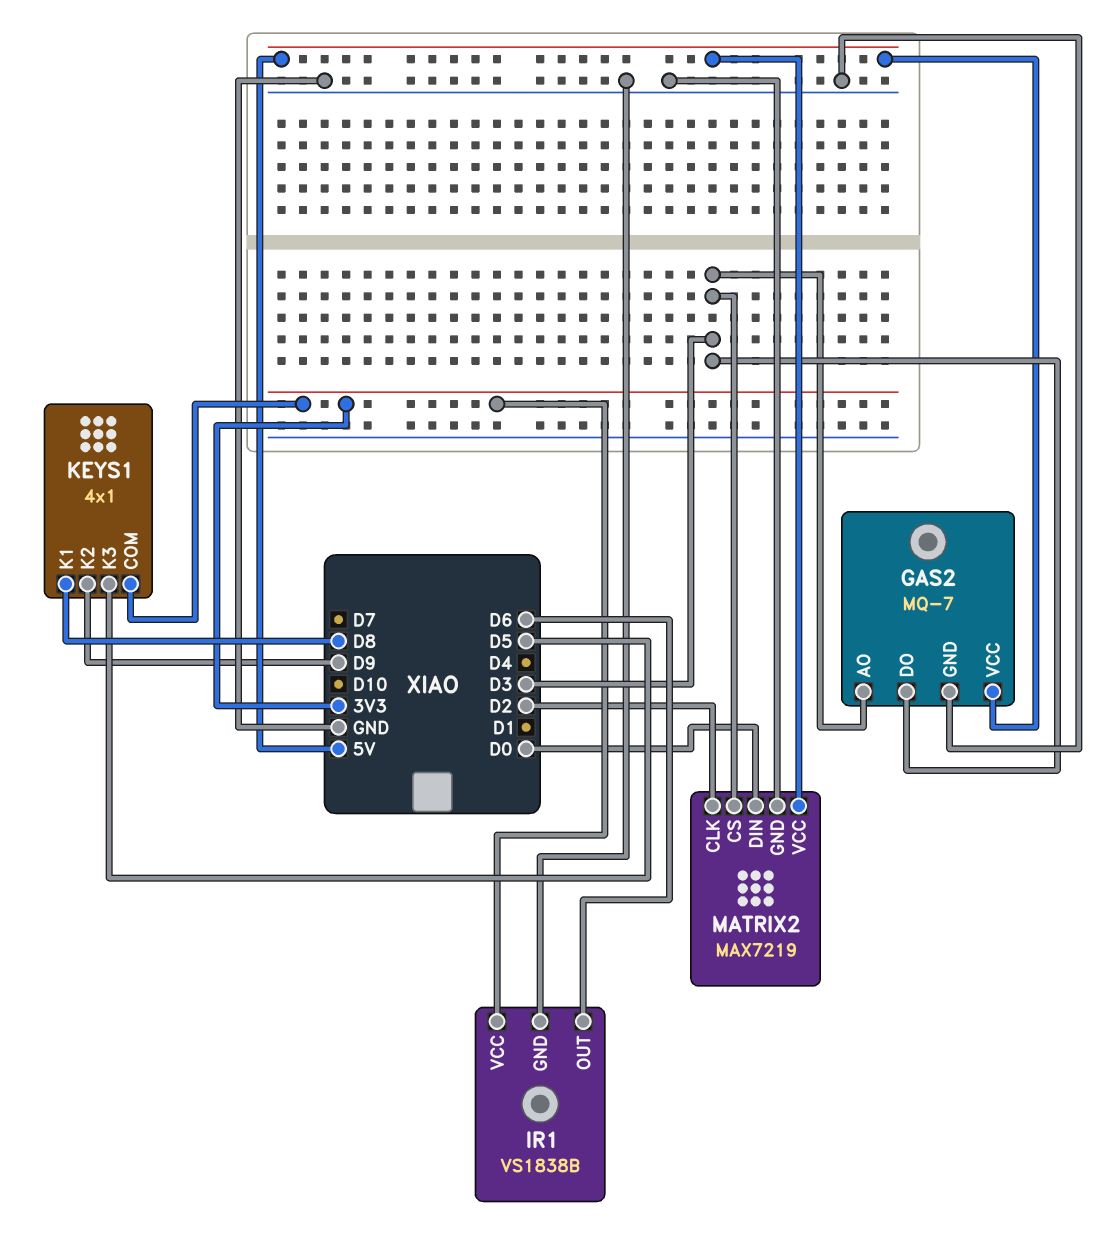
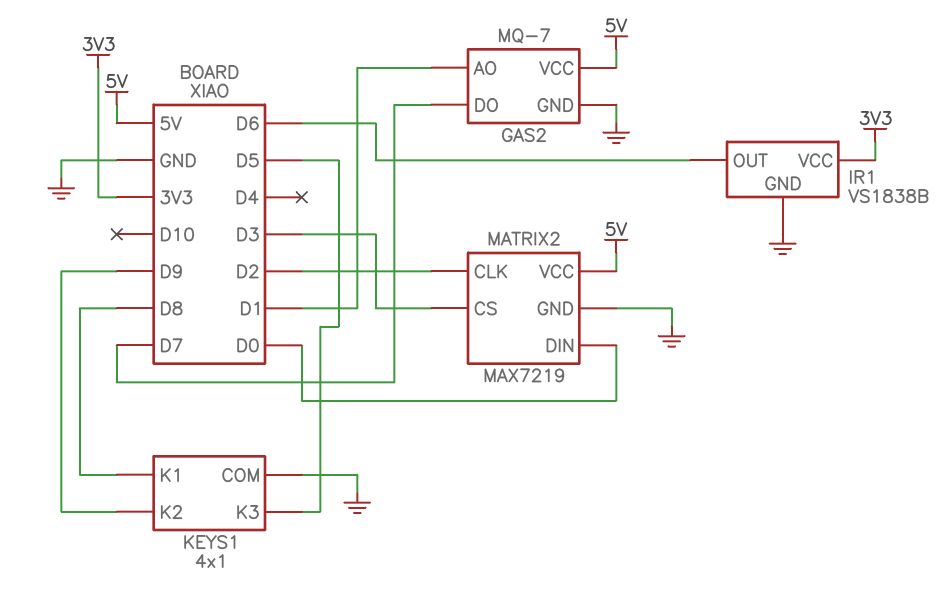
GAS2 pin AO: D3 -> D1
GAS2 pin DO: D3 -> D7
KEYS1 pin COM: 3V3 -> GND

